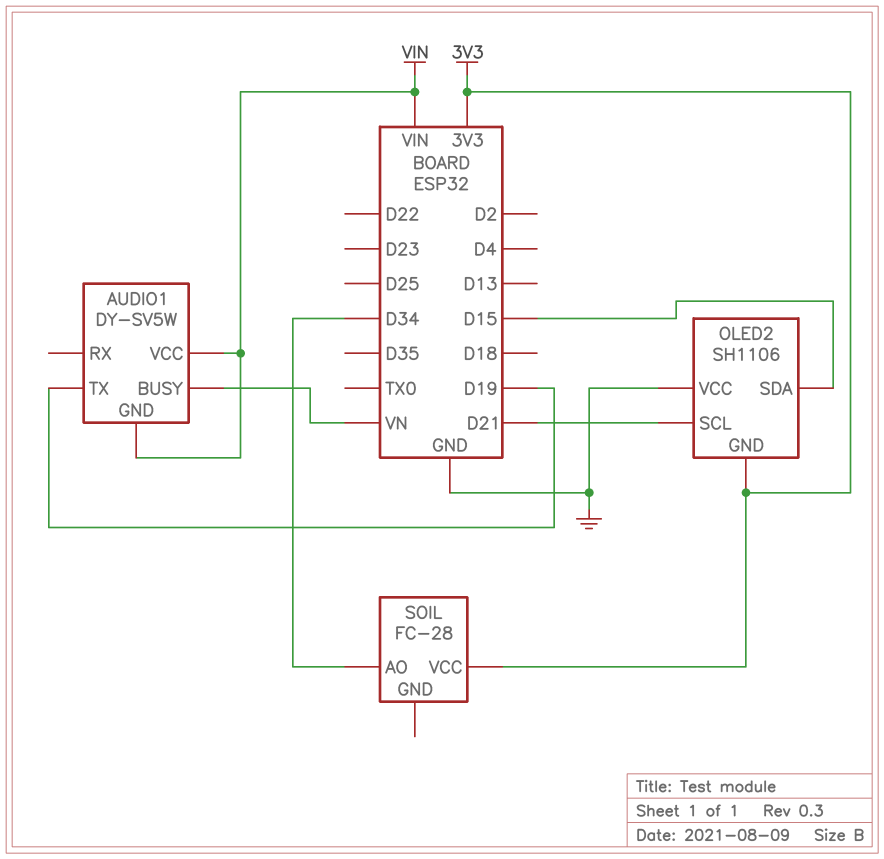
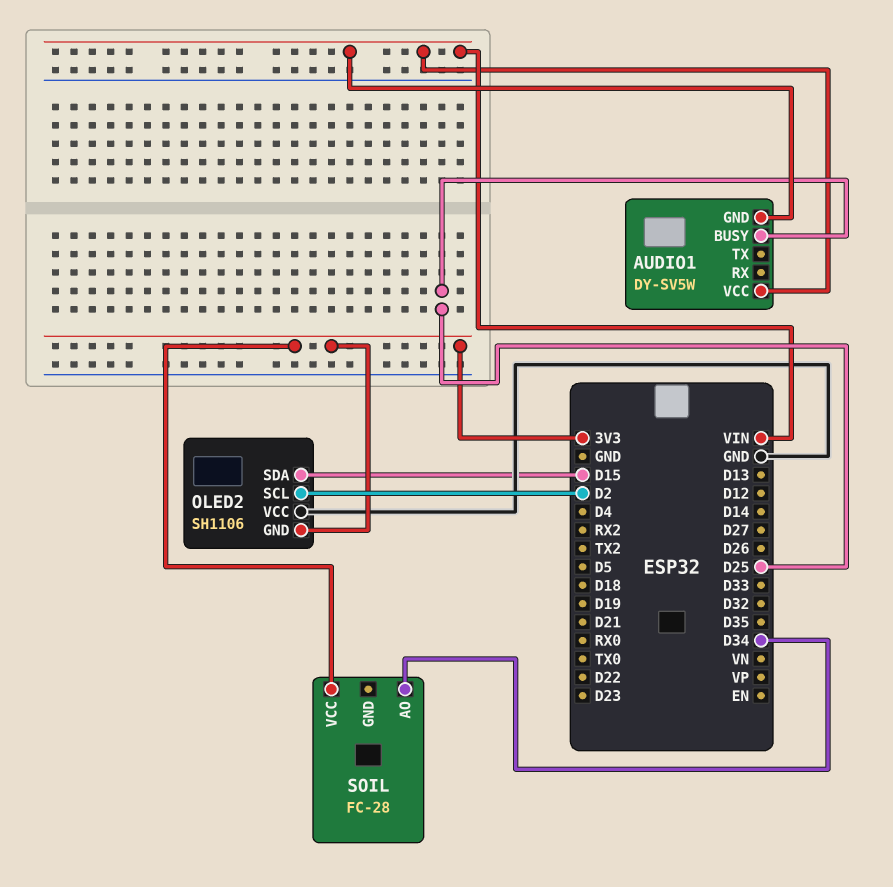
AUDIO1 pin BUSY: VN -> D25
AUDIO1 pin TX: D19 -> none
OLED2 pin SCL: D21 -> D2

